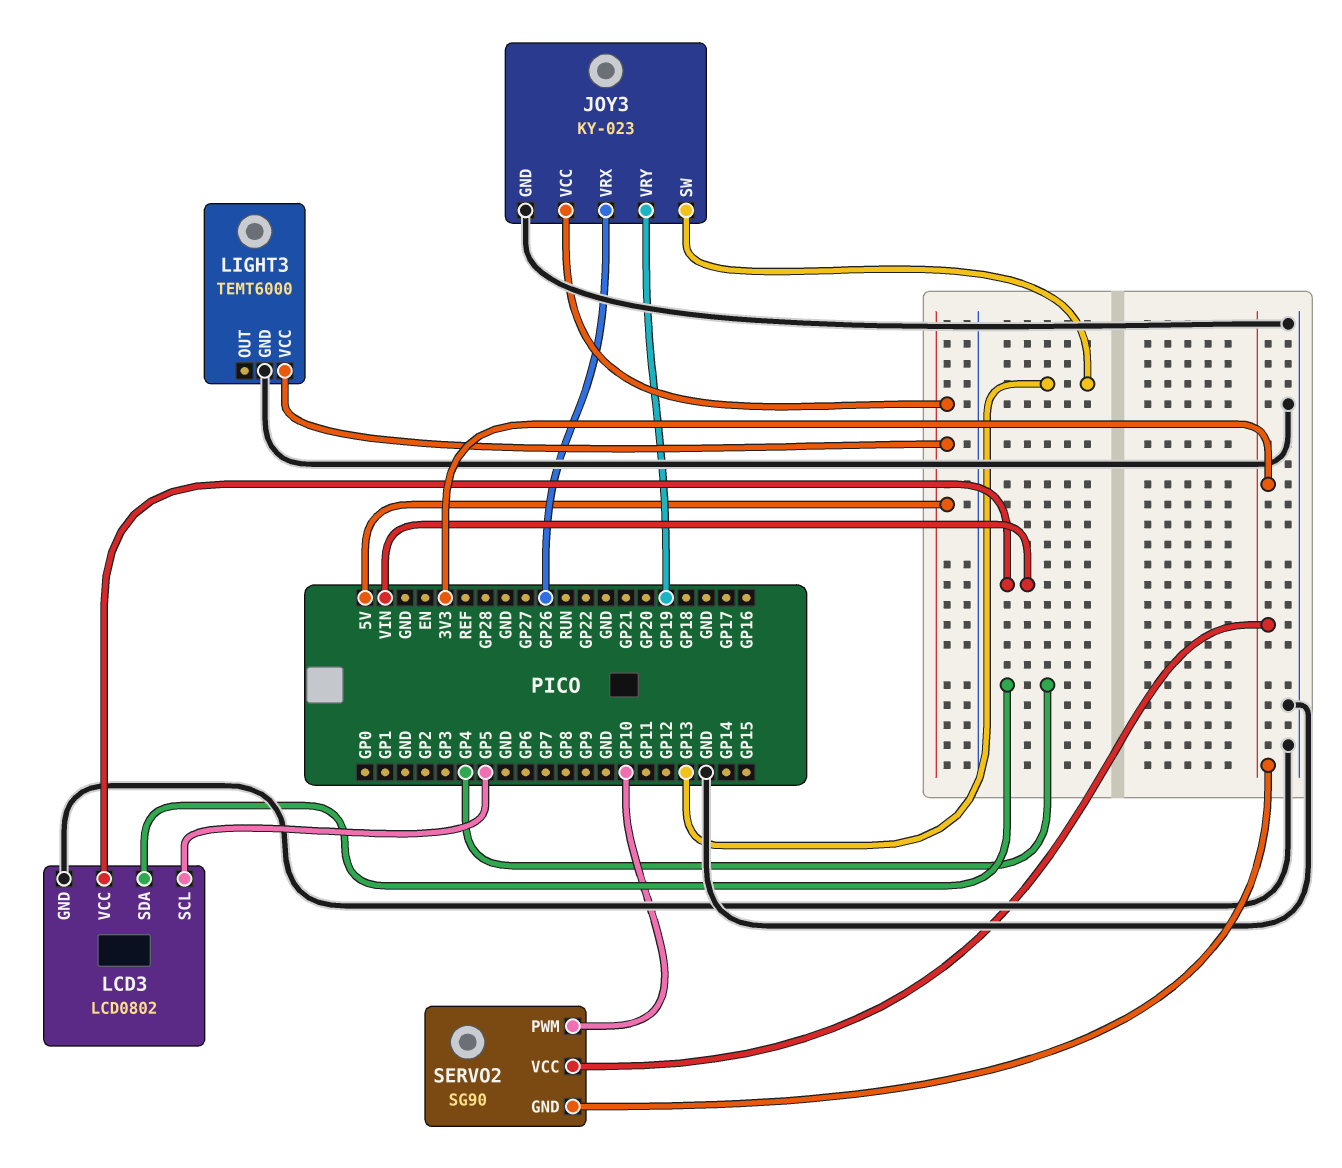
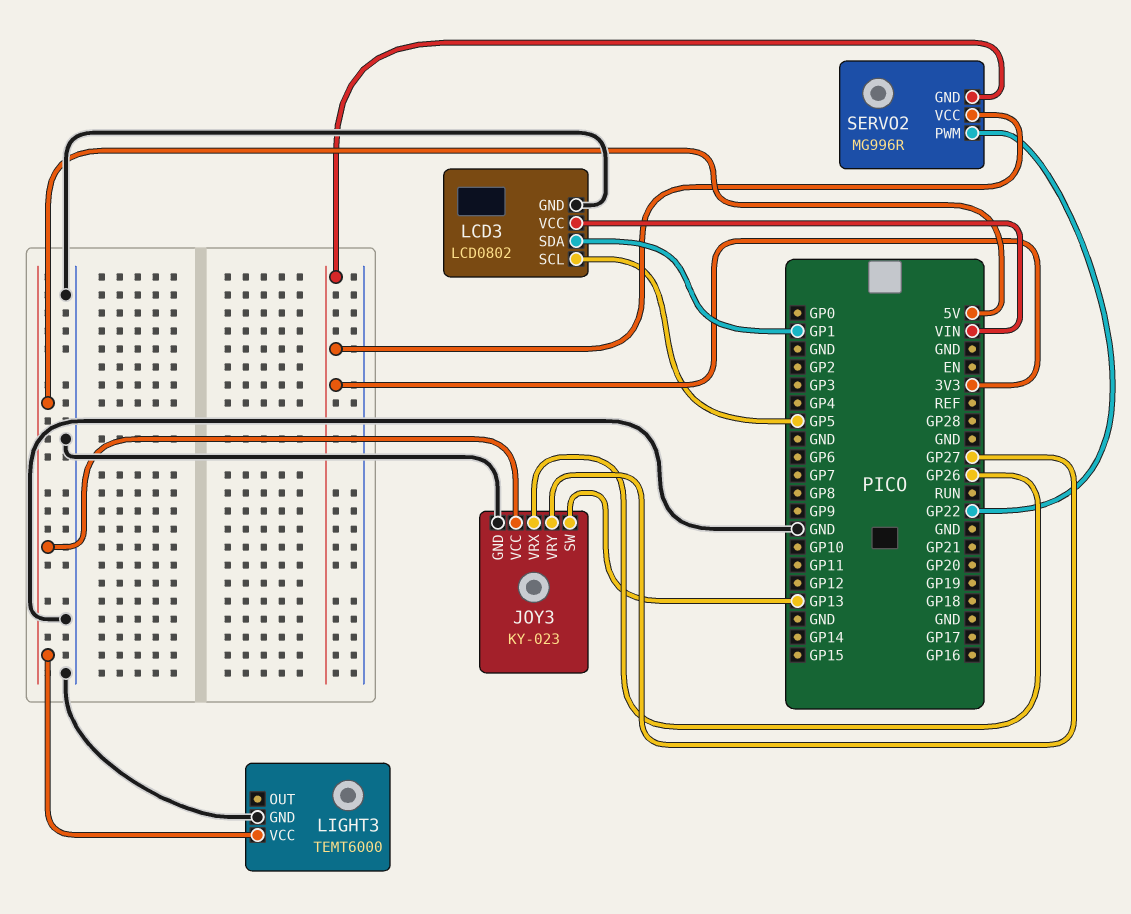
JOY3 pin VRY: GP19 -> GP27
LCD3 pin SDA: GP4 -> GP1
SERVO2: SG90 -> MG996R
SERVO2 pin PWM: GP10 -> GP22

